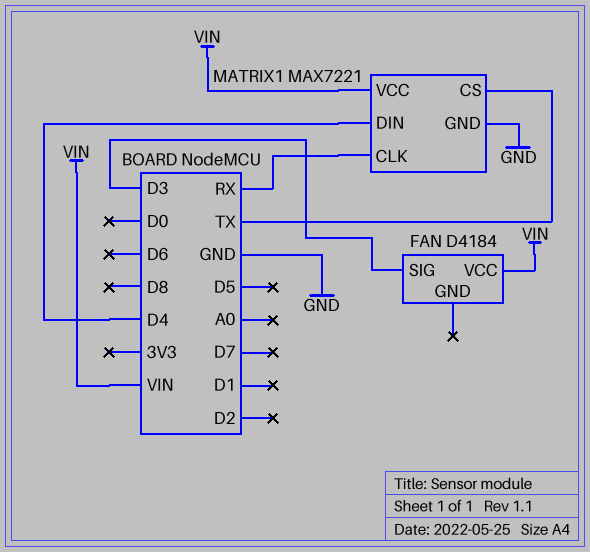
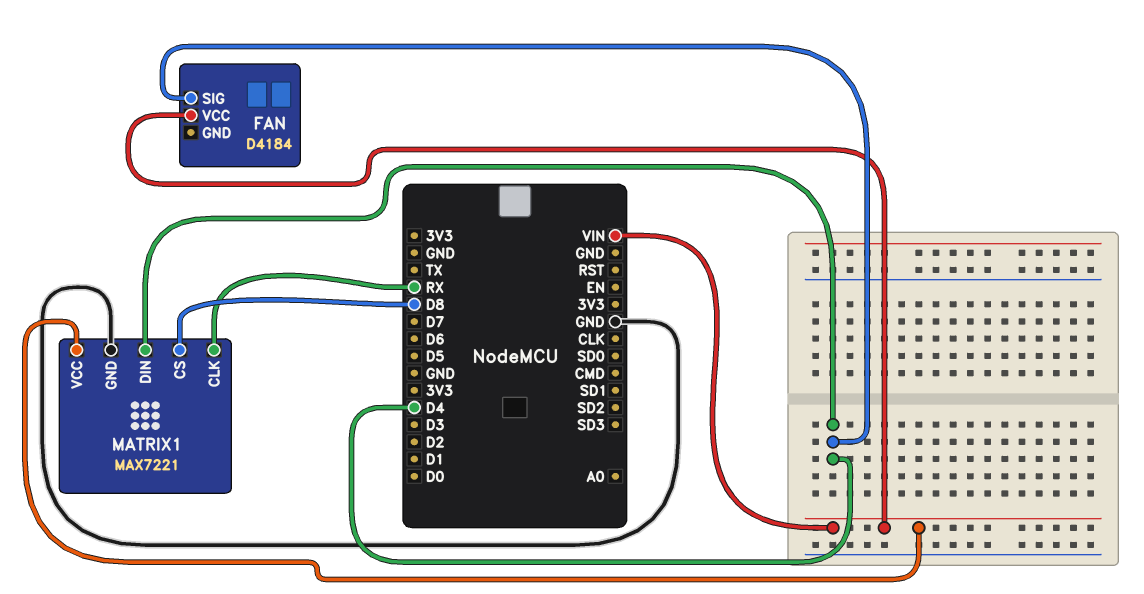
FAN pin SIG: D3 -> D4
MATRIX1 pin CS: TX -> D8

